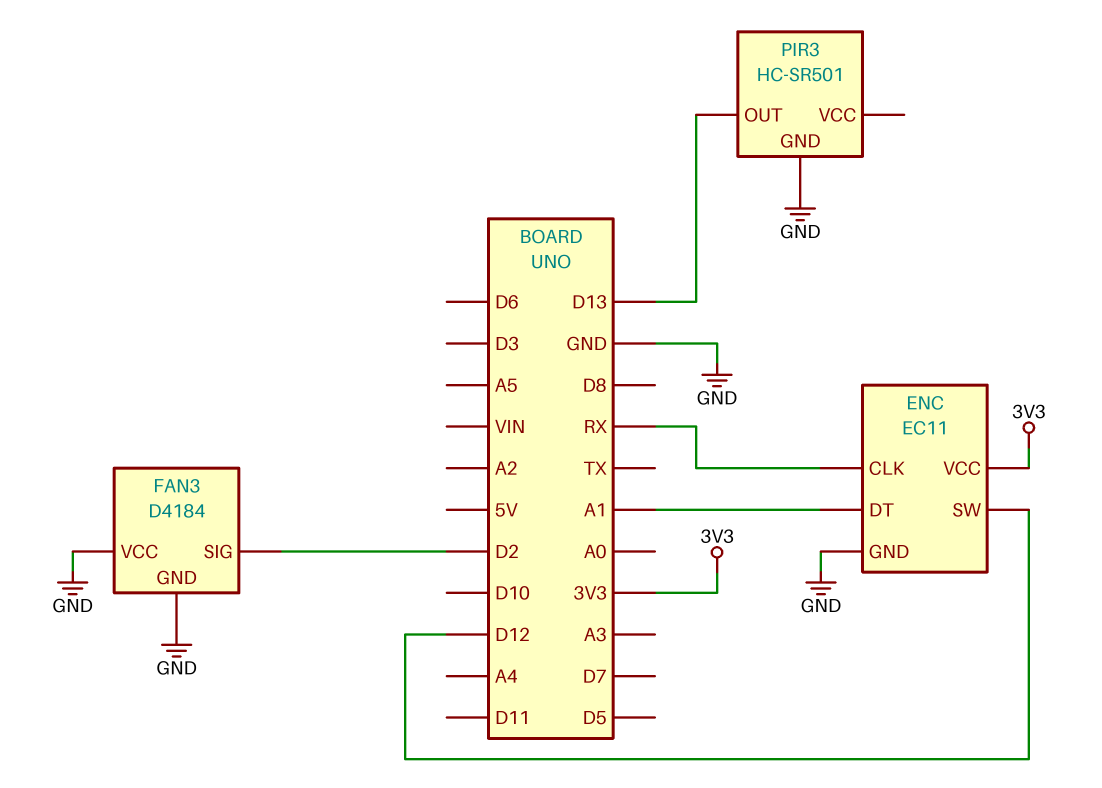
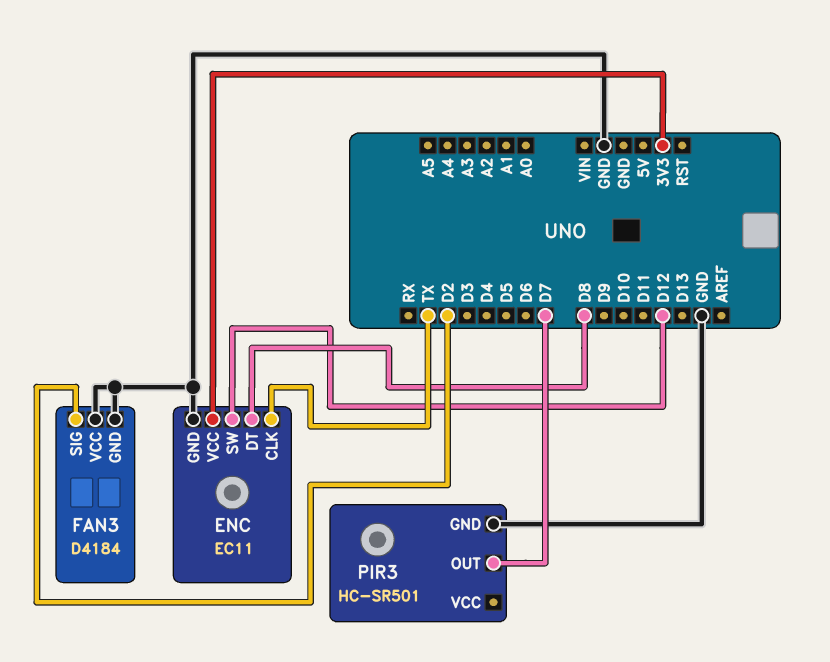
ENC pin CLK: RX -> TX
ENC pin DT: A1 -> D8
PIR3 pin OUT: D13 -> D7

